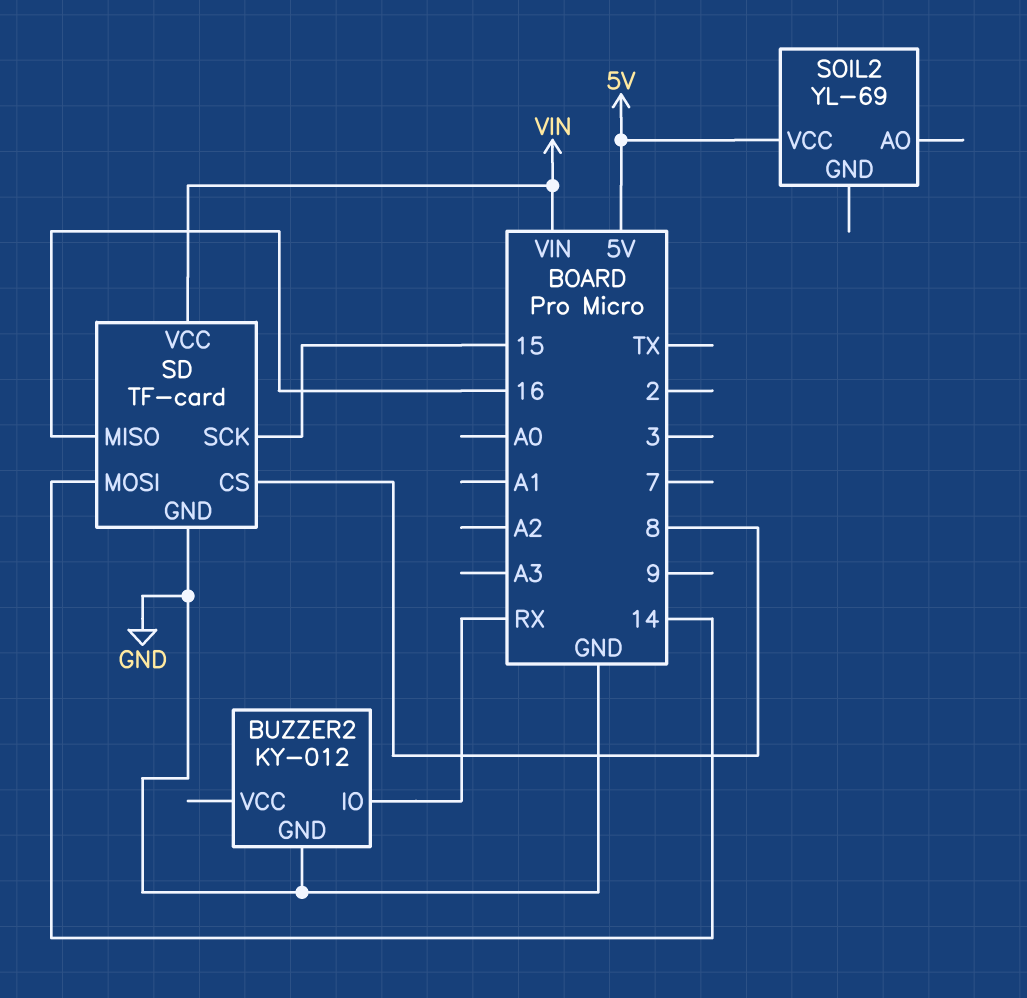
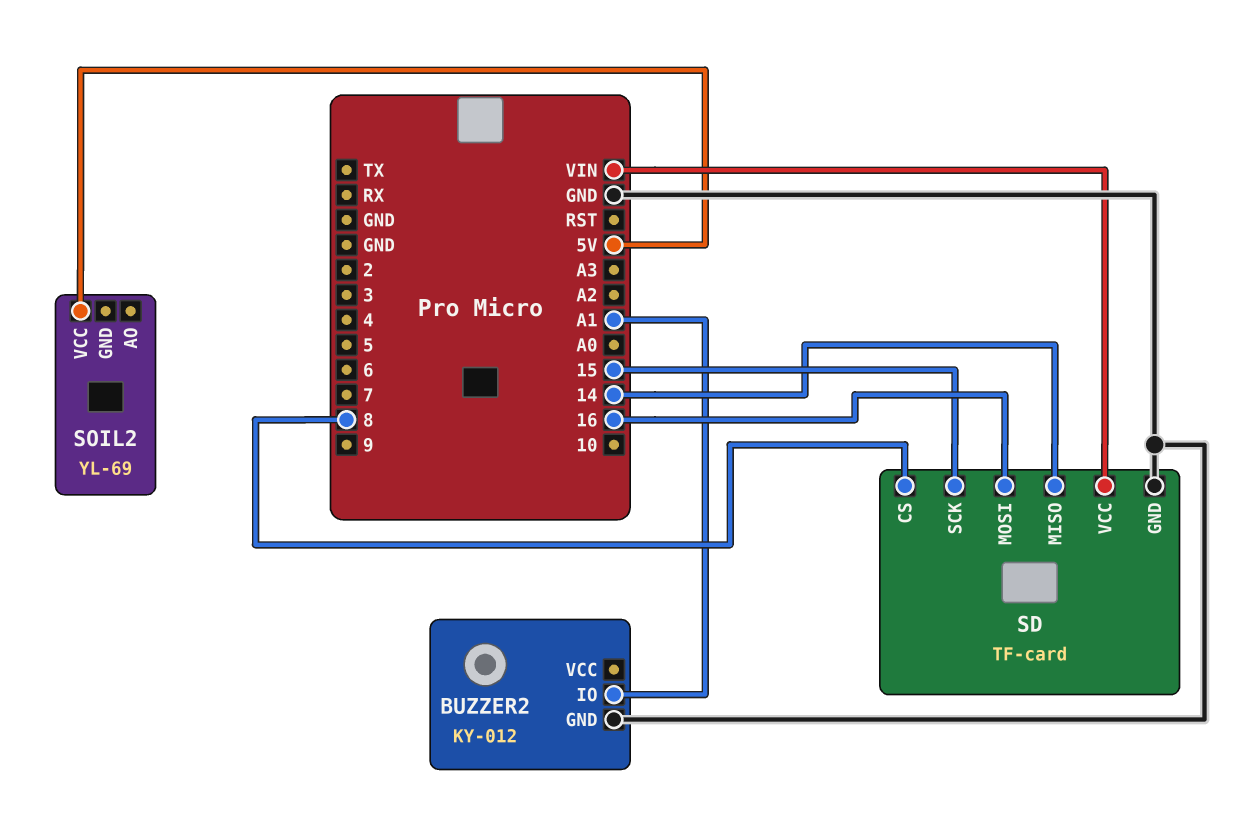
BUZZER2 pin IO: RX -> A1
SD pin MISO: 16 -> 14
SD pin MOSI: 14 -> 16

